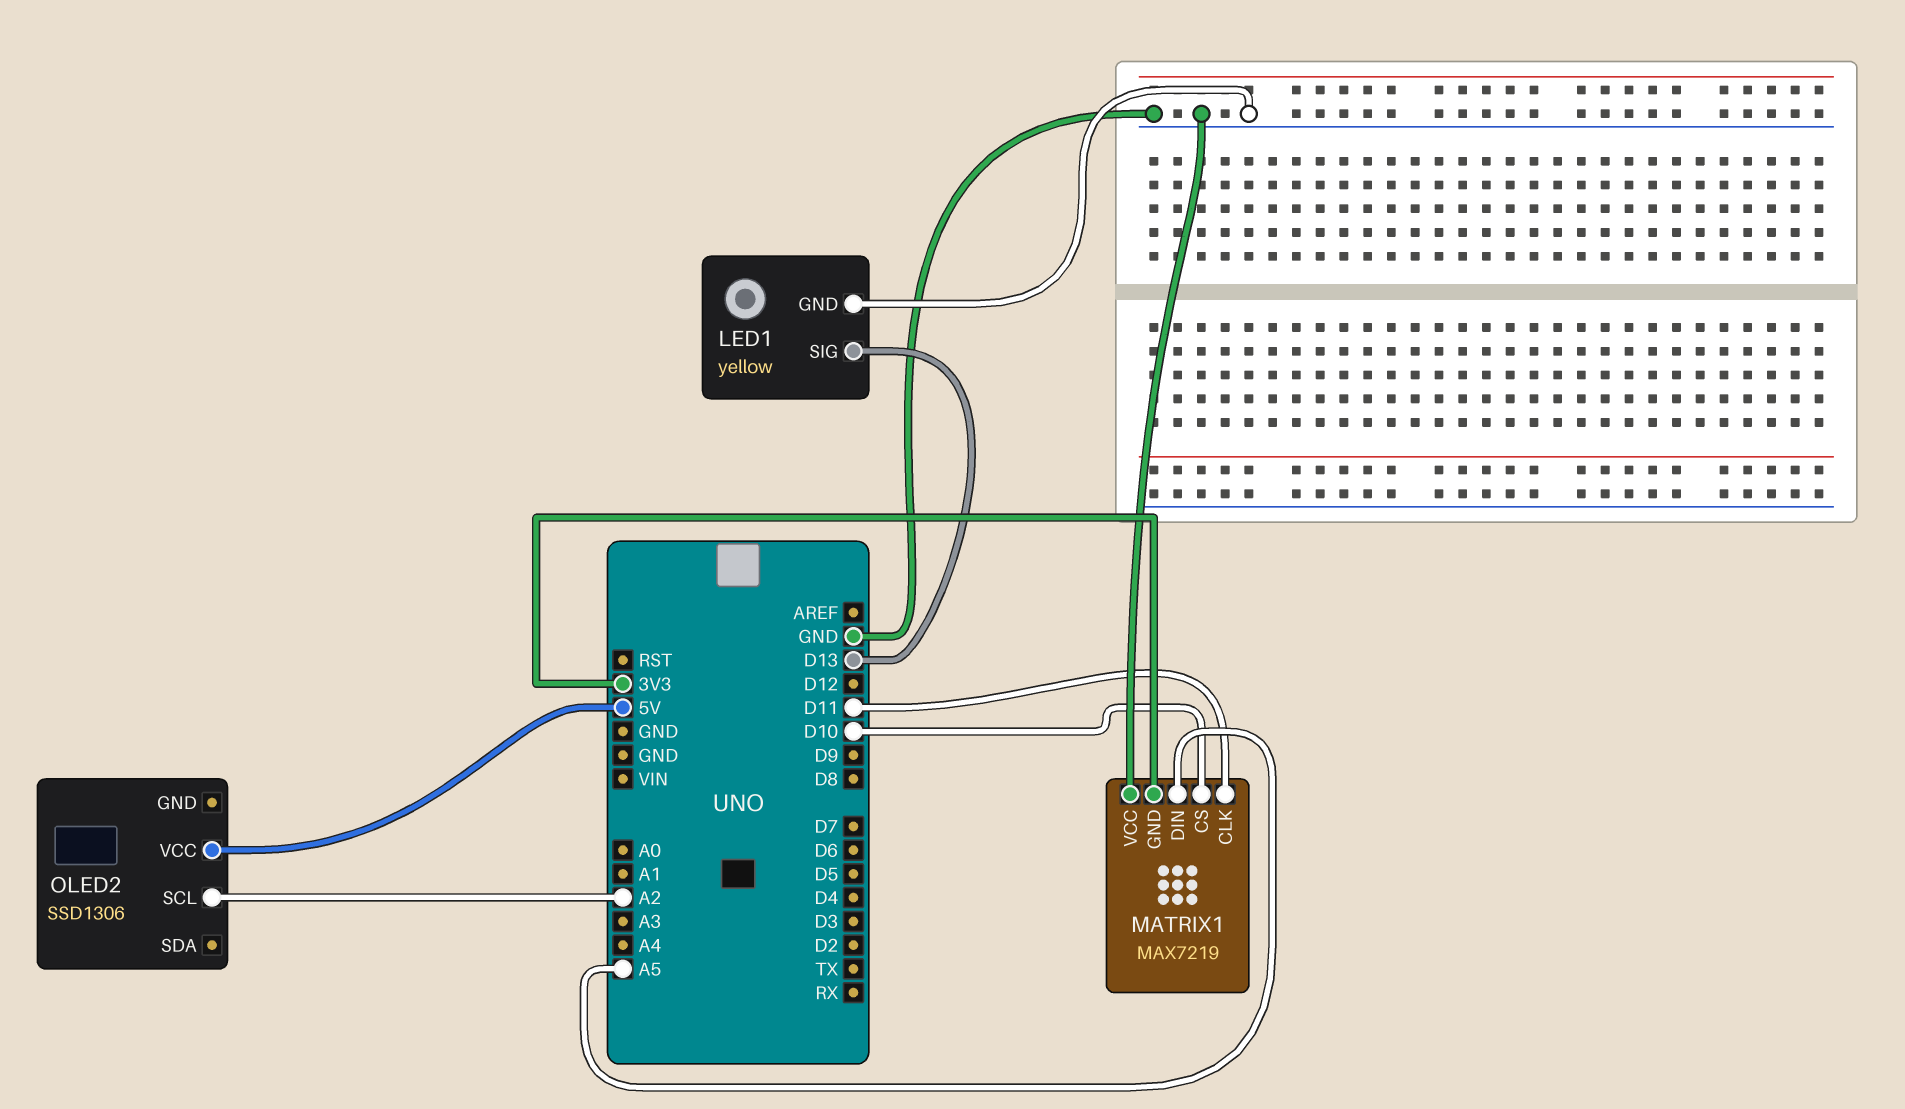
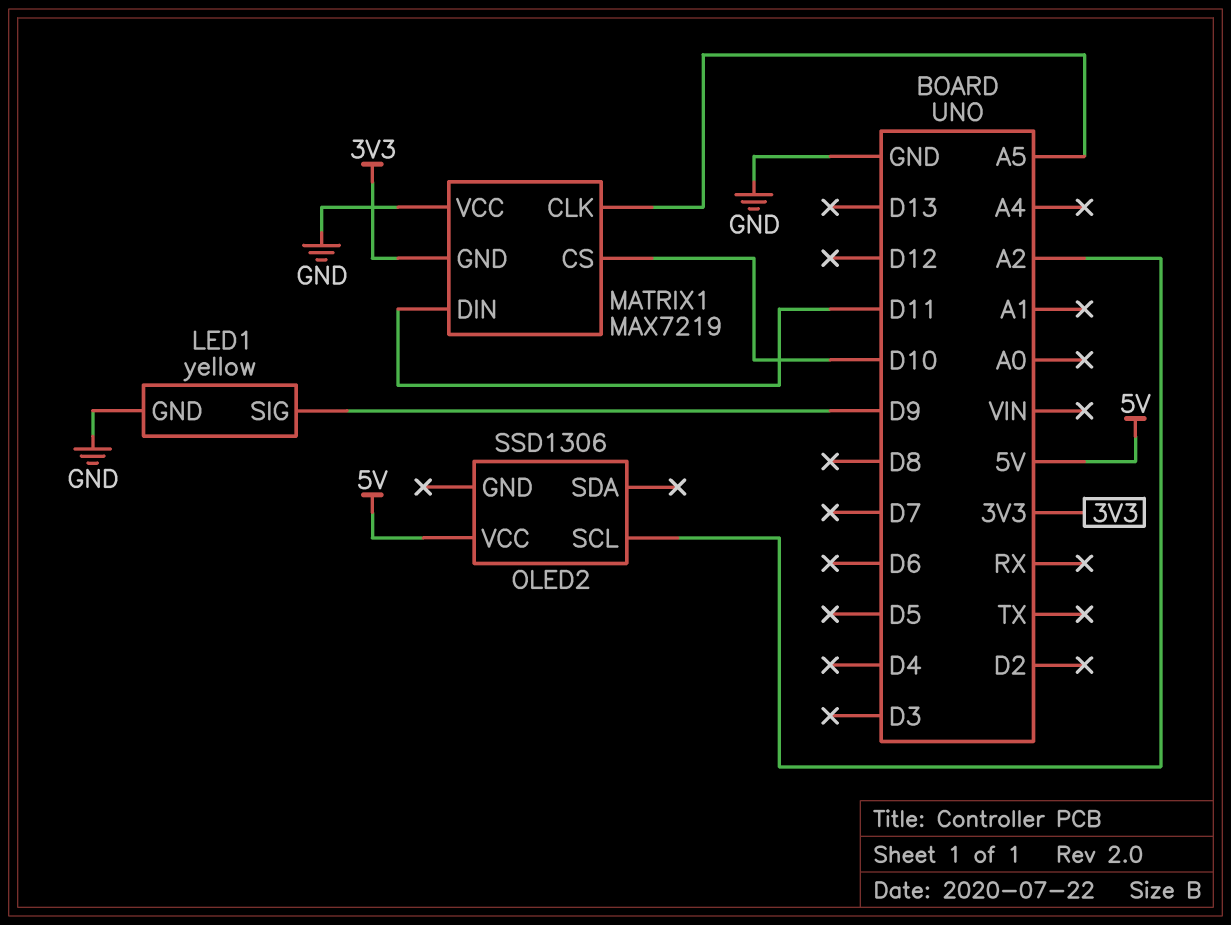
LED1 pin SIG: D13 -> D9
MATRIX1 pin CLK: D11 -> A5
MATRIX1 pin DIN: A5 -> D11

